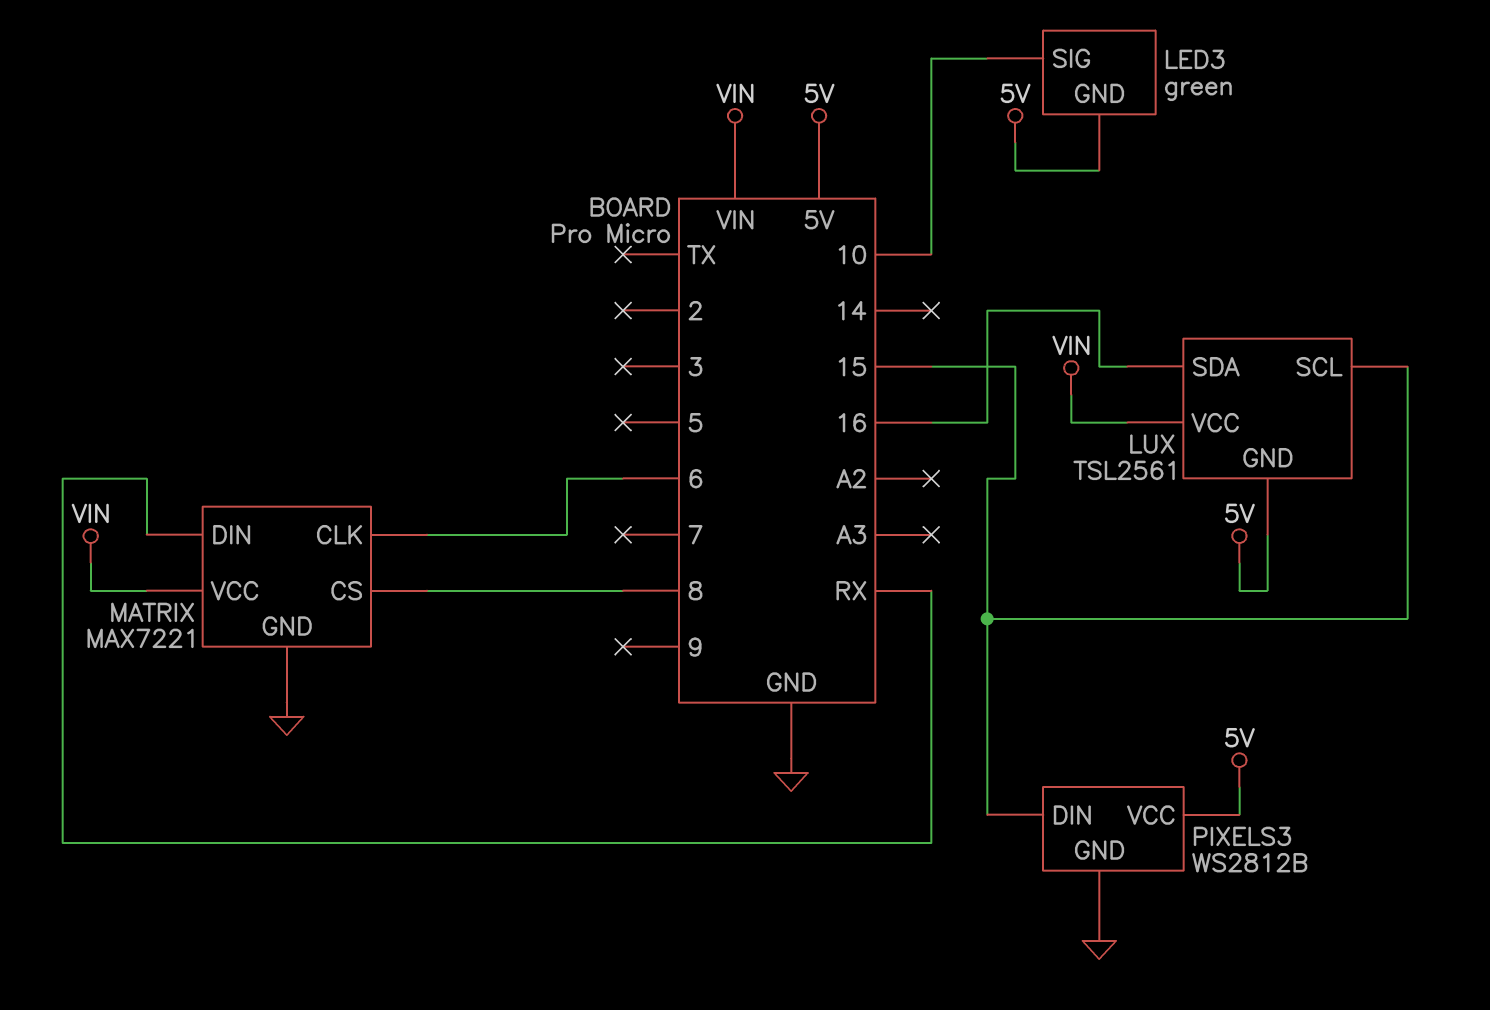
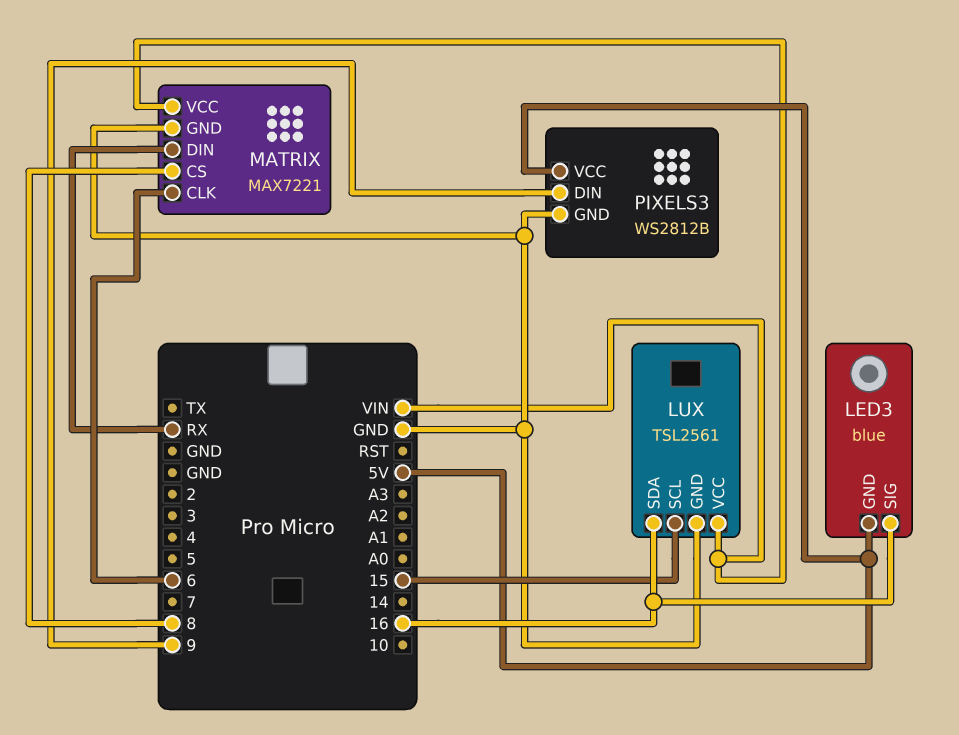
LED3: green -> blue
LED3 pin SIG: 10 -> 16
LUX pin GND: 5V -> GND
PIXELS3 pin DIN: 15 -> 9

